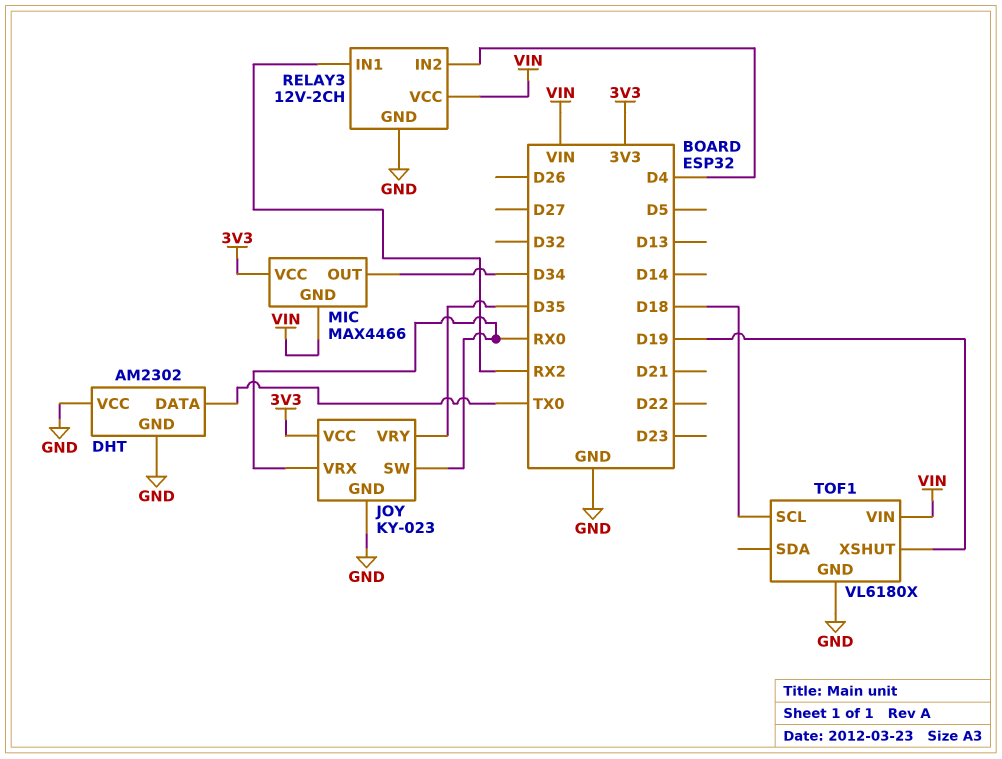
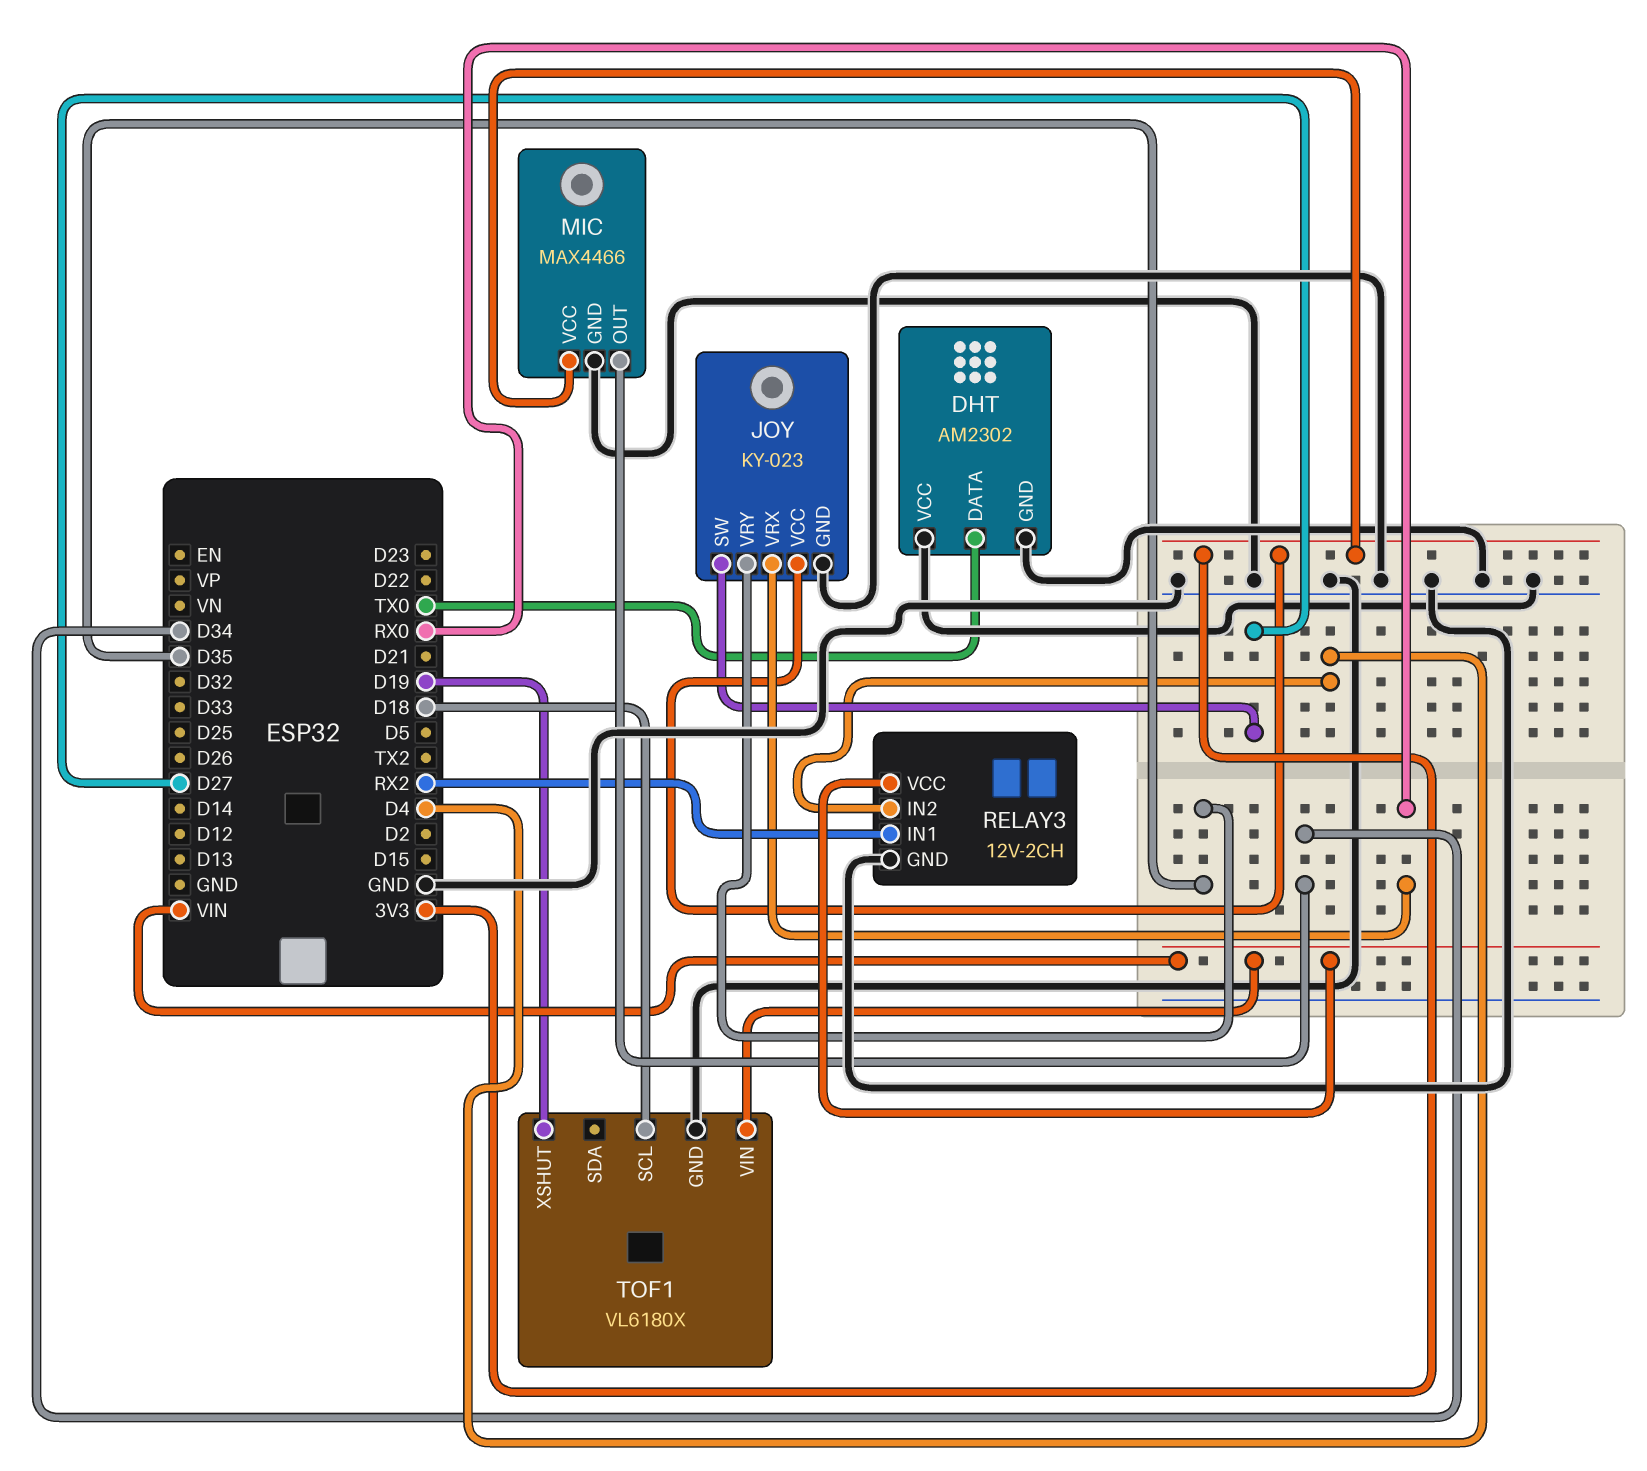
JOY pin SW: RX0 -> D27
MIC pin GND: VIN -> GND

